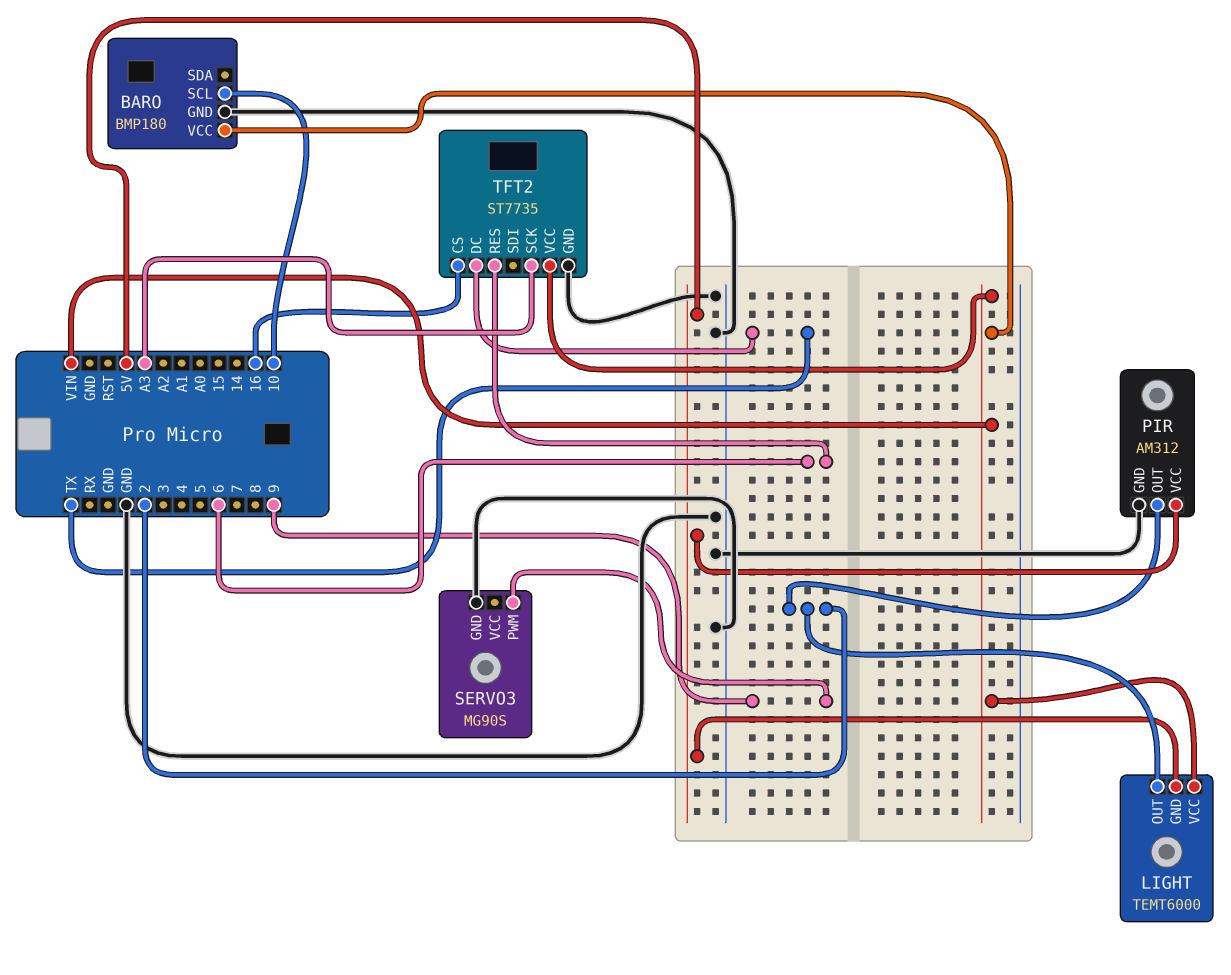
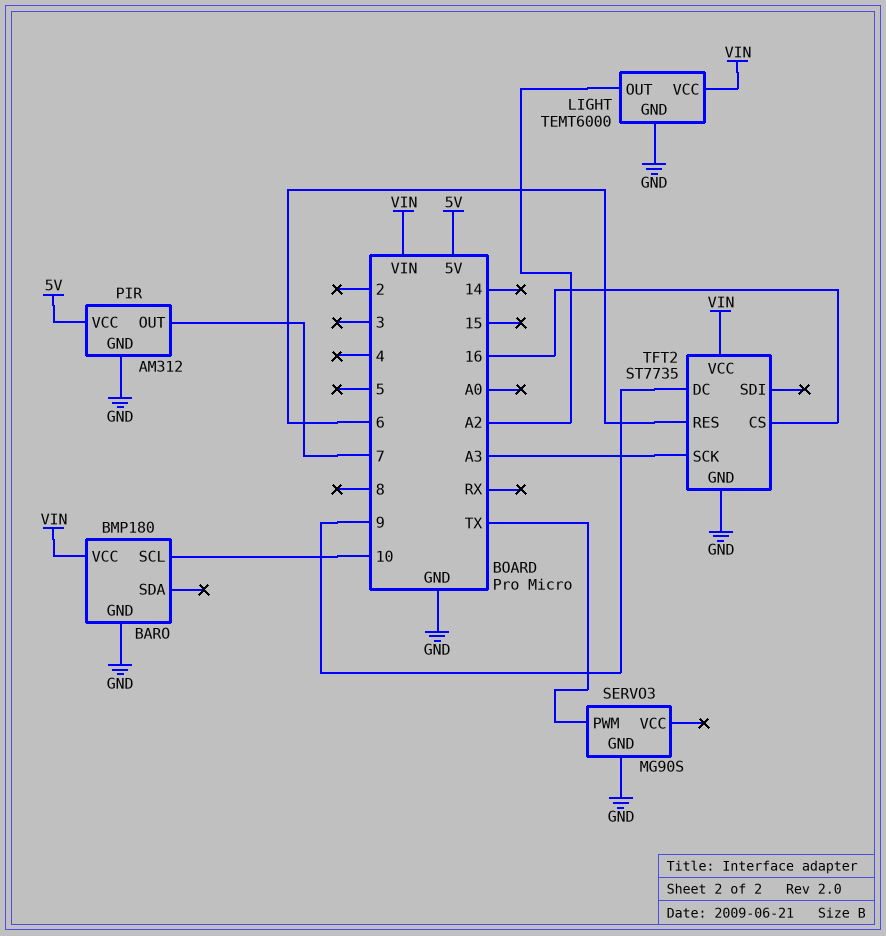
LIGHT pin GND: 5V -> GND
LIGHT pin OUT: 2 -> A2
PIR pin OUT: 2 -> 7
SERVO3 pin PWM: 9 -> TX
TFT2 pin DC: TX -> 9

